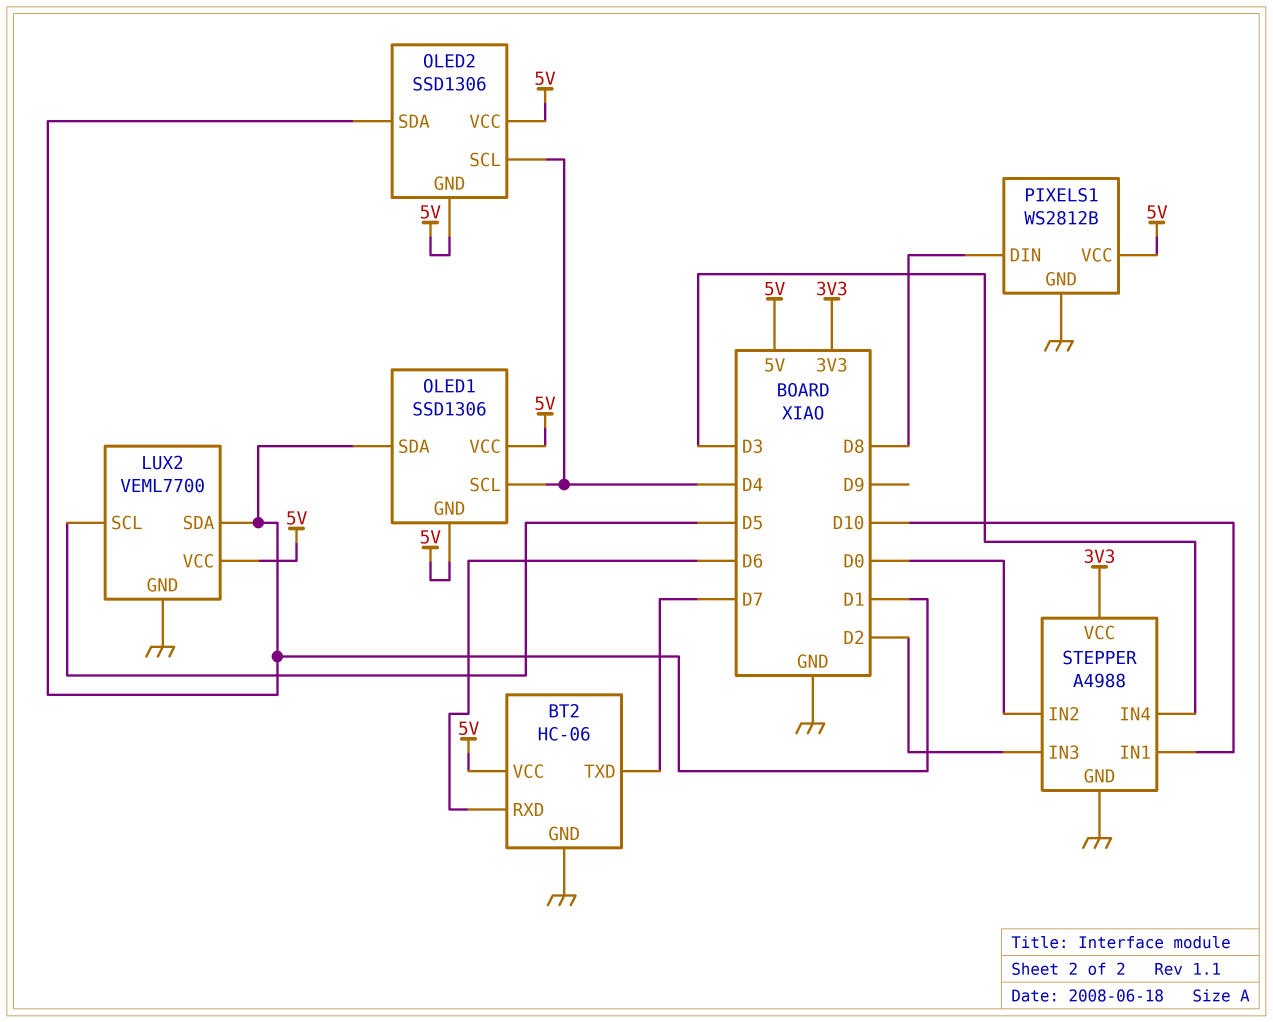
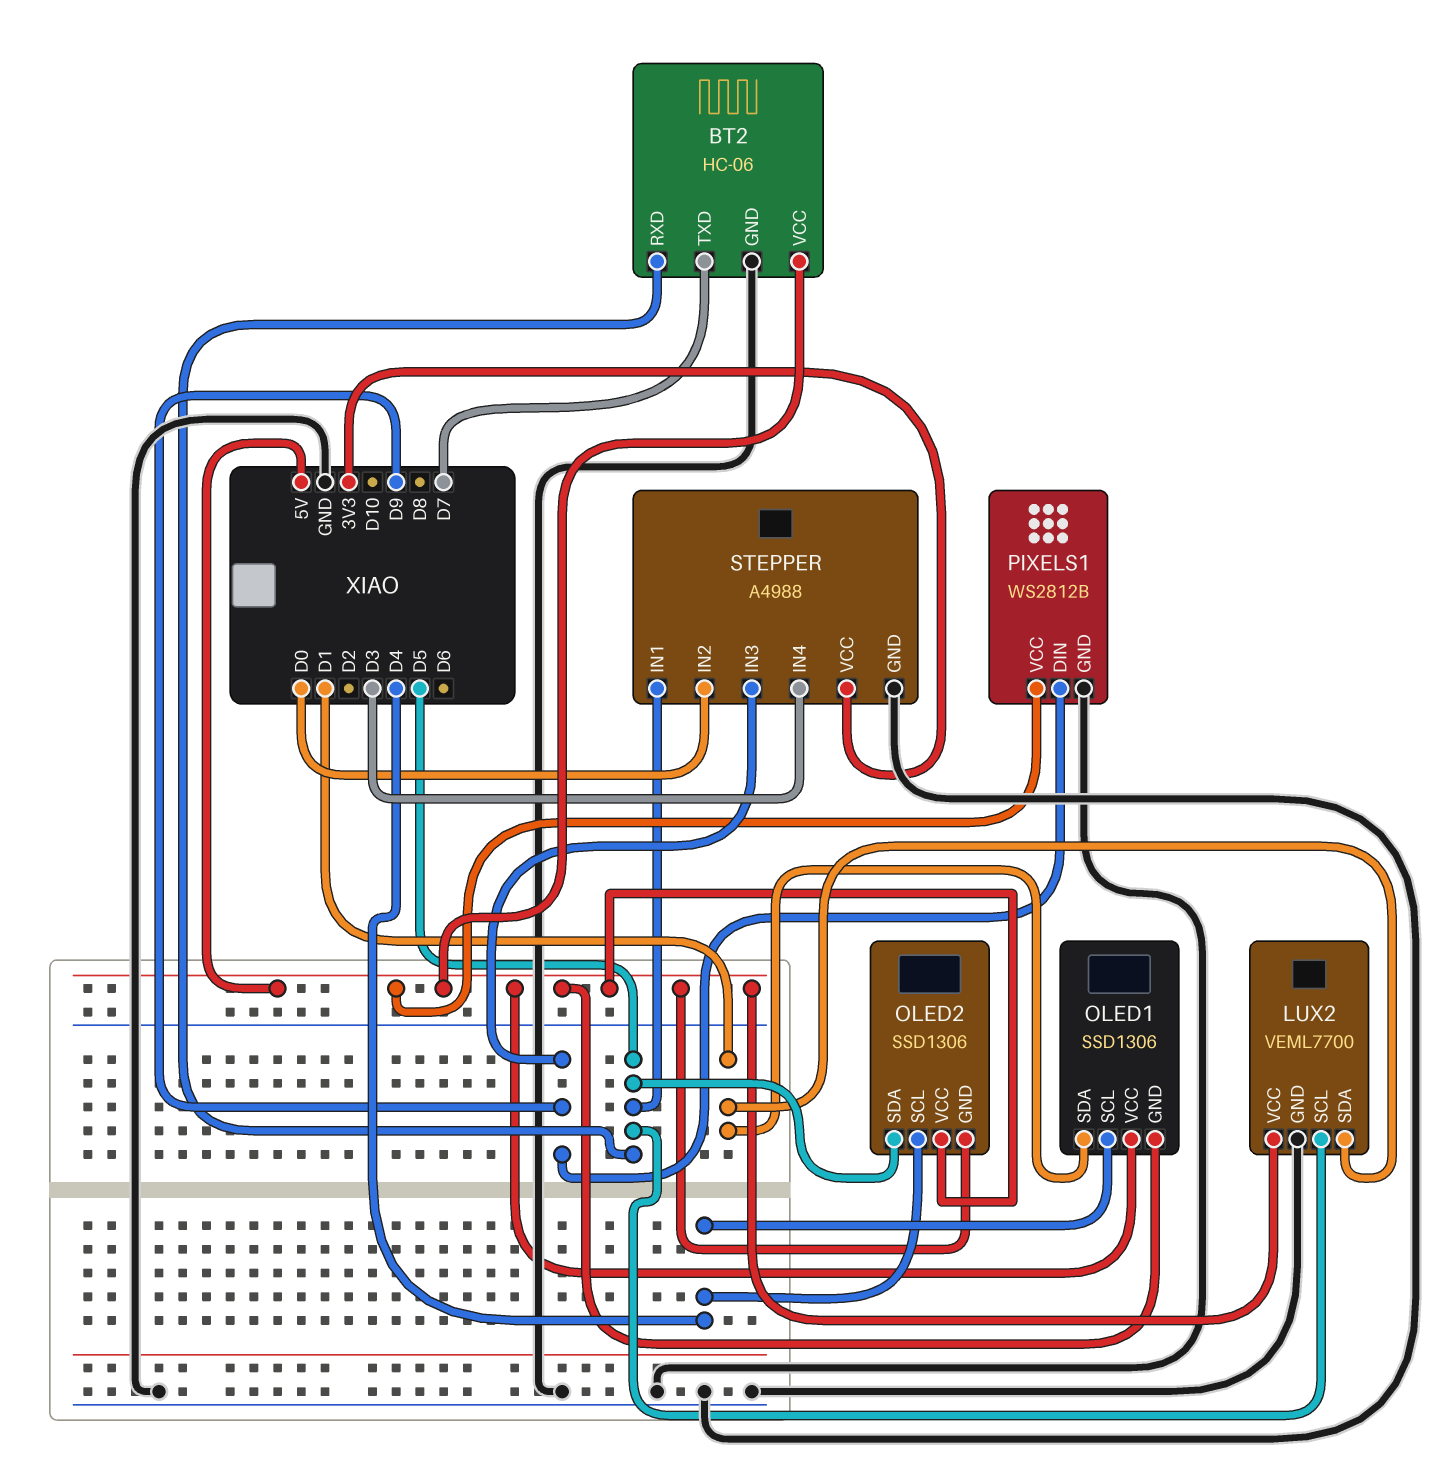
BT2 pin RXD: D6 -> D5
OLED2 pin SDA: D1 -> D5
PIXELS1 pin DIN: D8 -> D9
STEPPER pin IN1: D10 -> D5
STEPPER pin IN3: D2 -> D9

